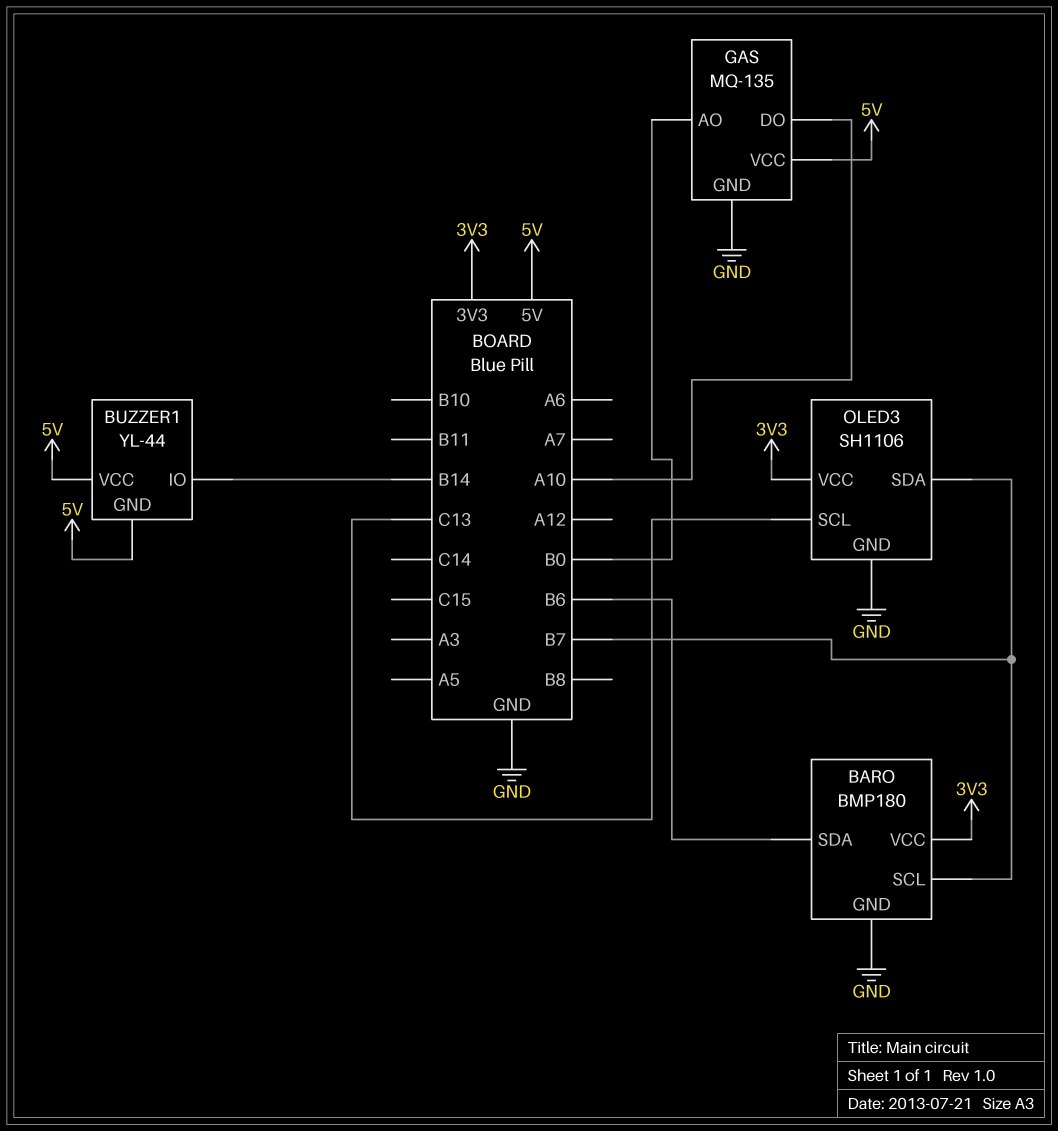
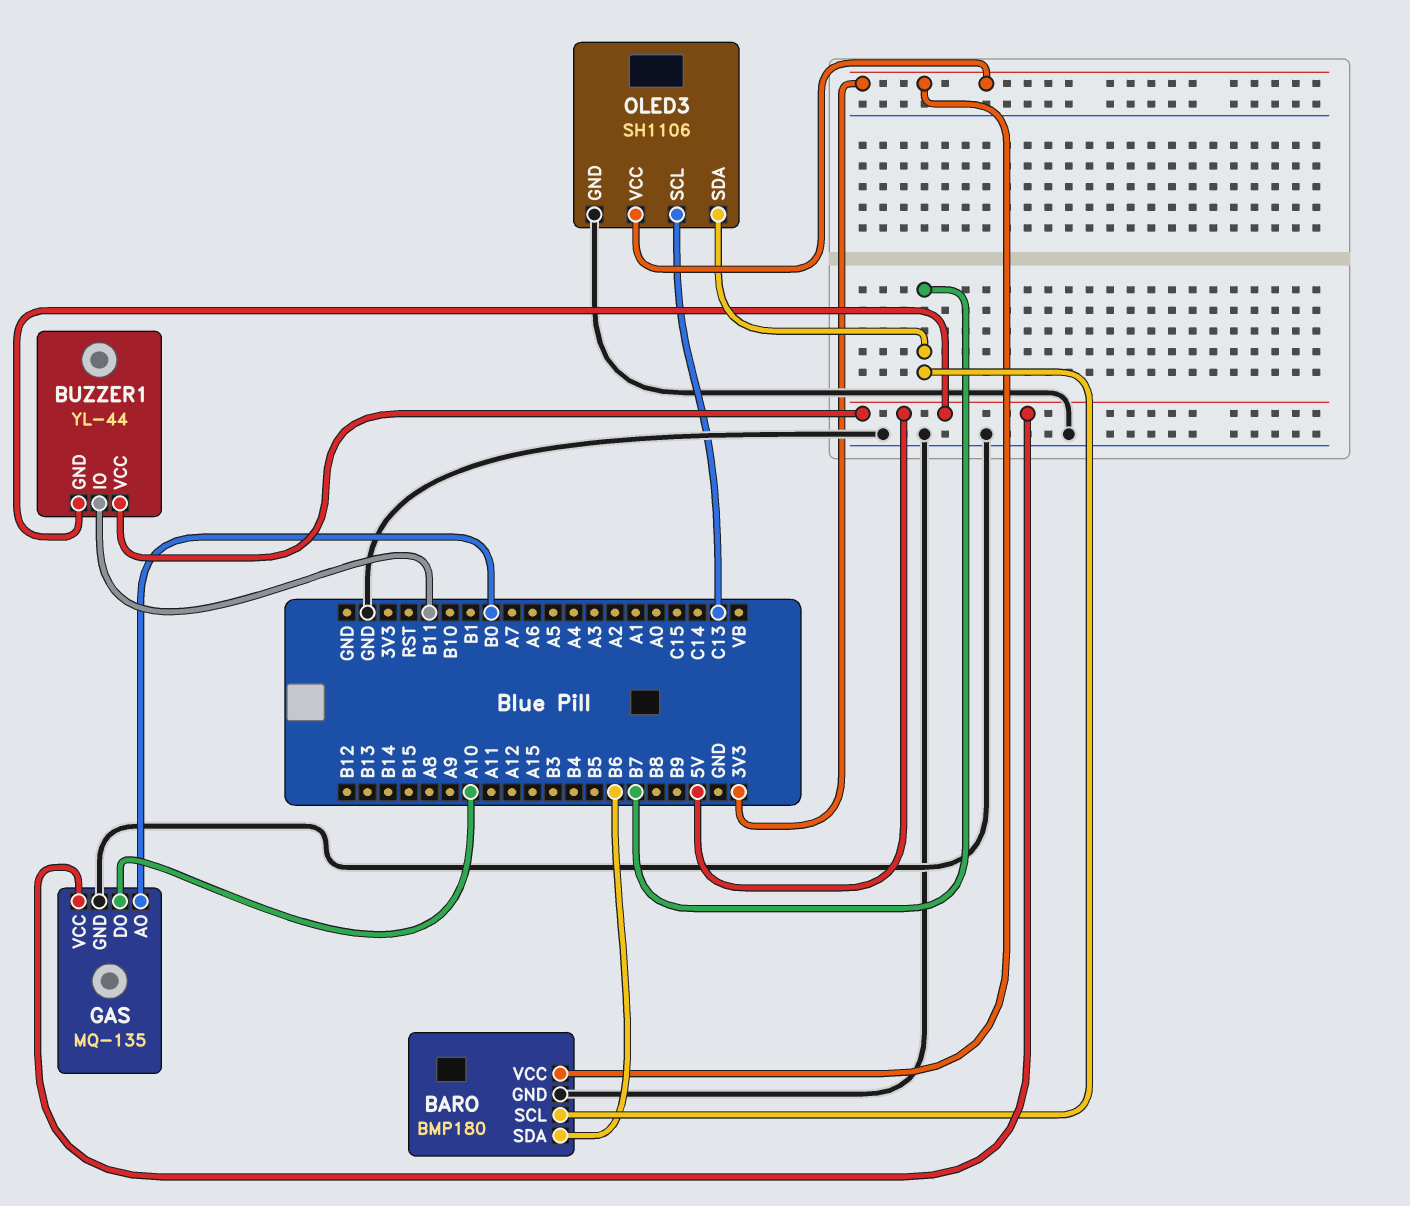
BUZZER1 pin IO: B14 -> B11

